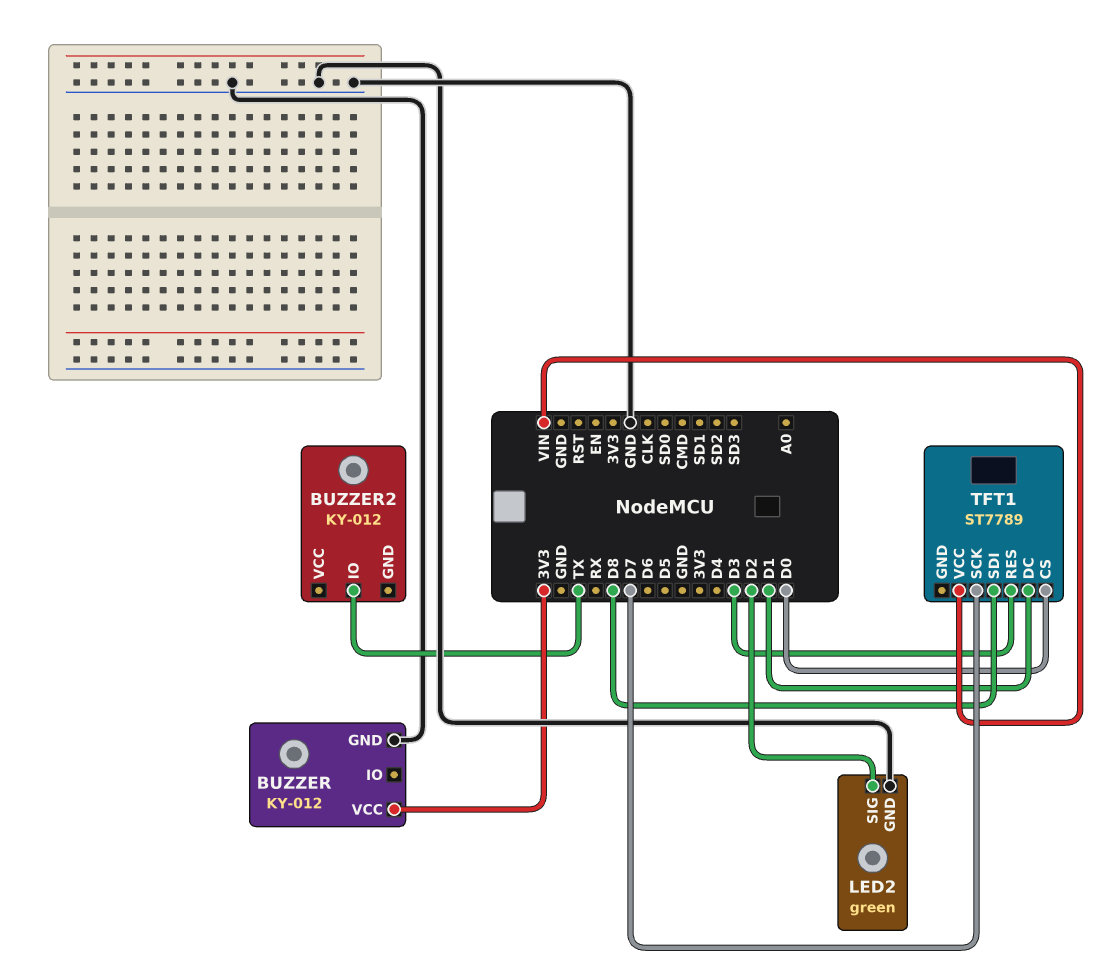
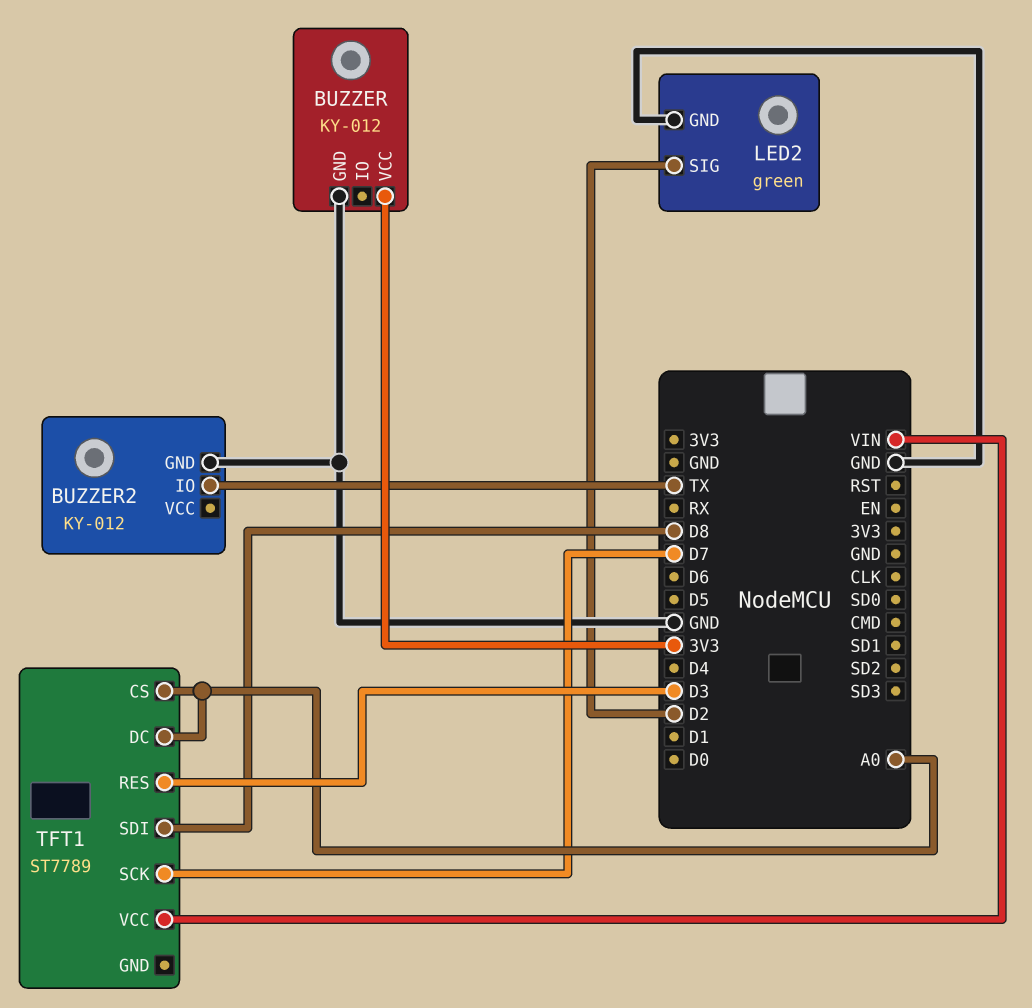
BUZZER2 pin GND: none -> GND
TFT1 pin CS: D0 -> A0
TFT1 pin DC: D1 -> A0

